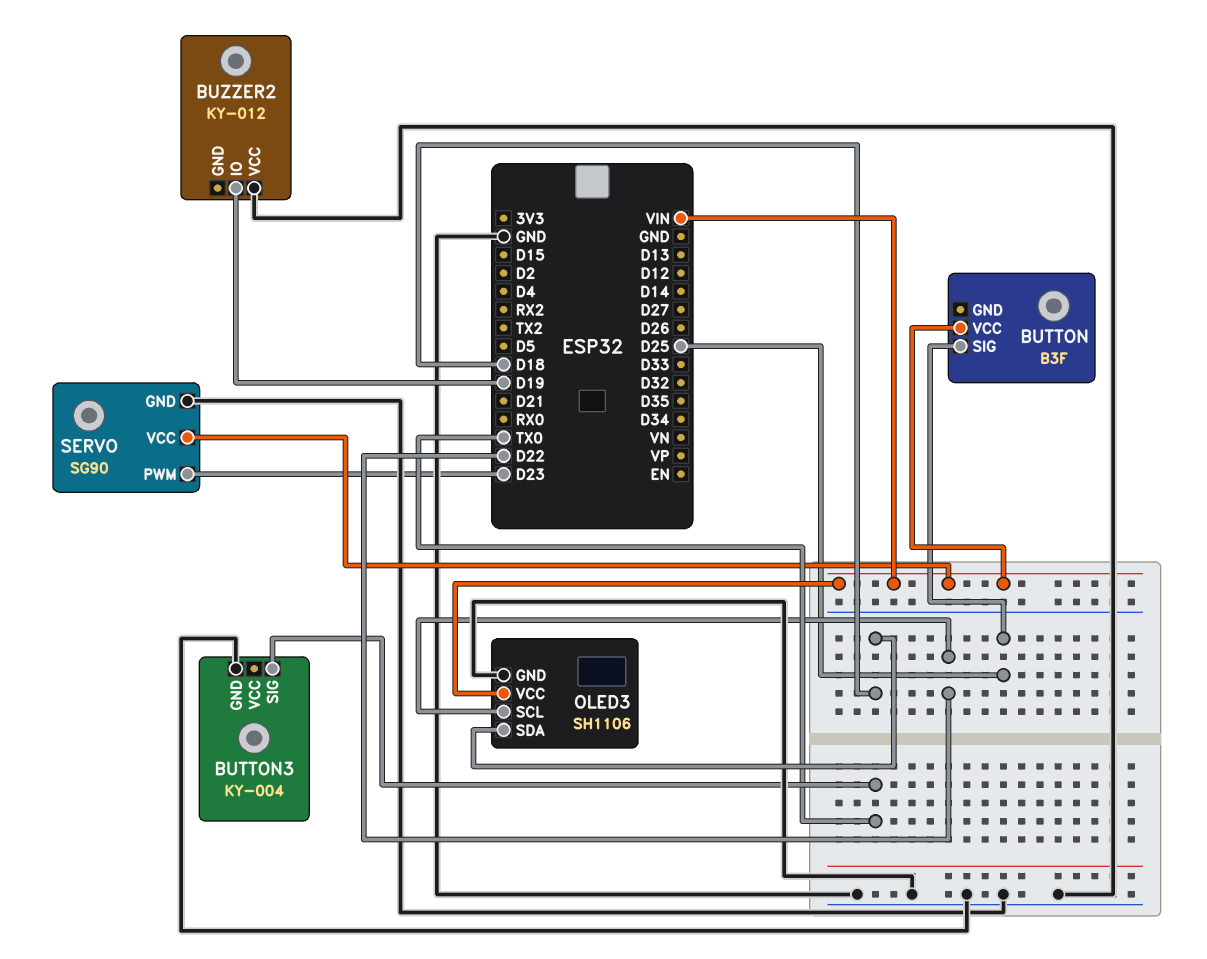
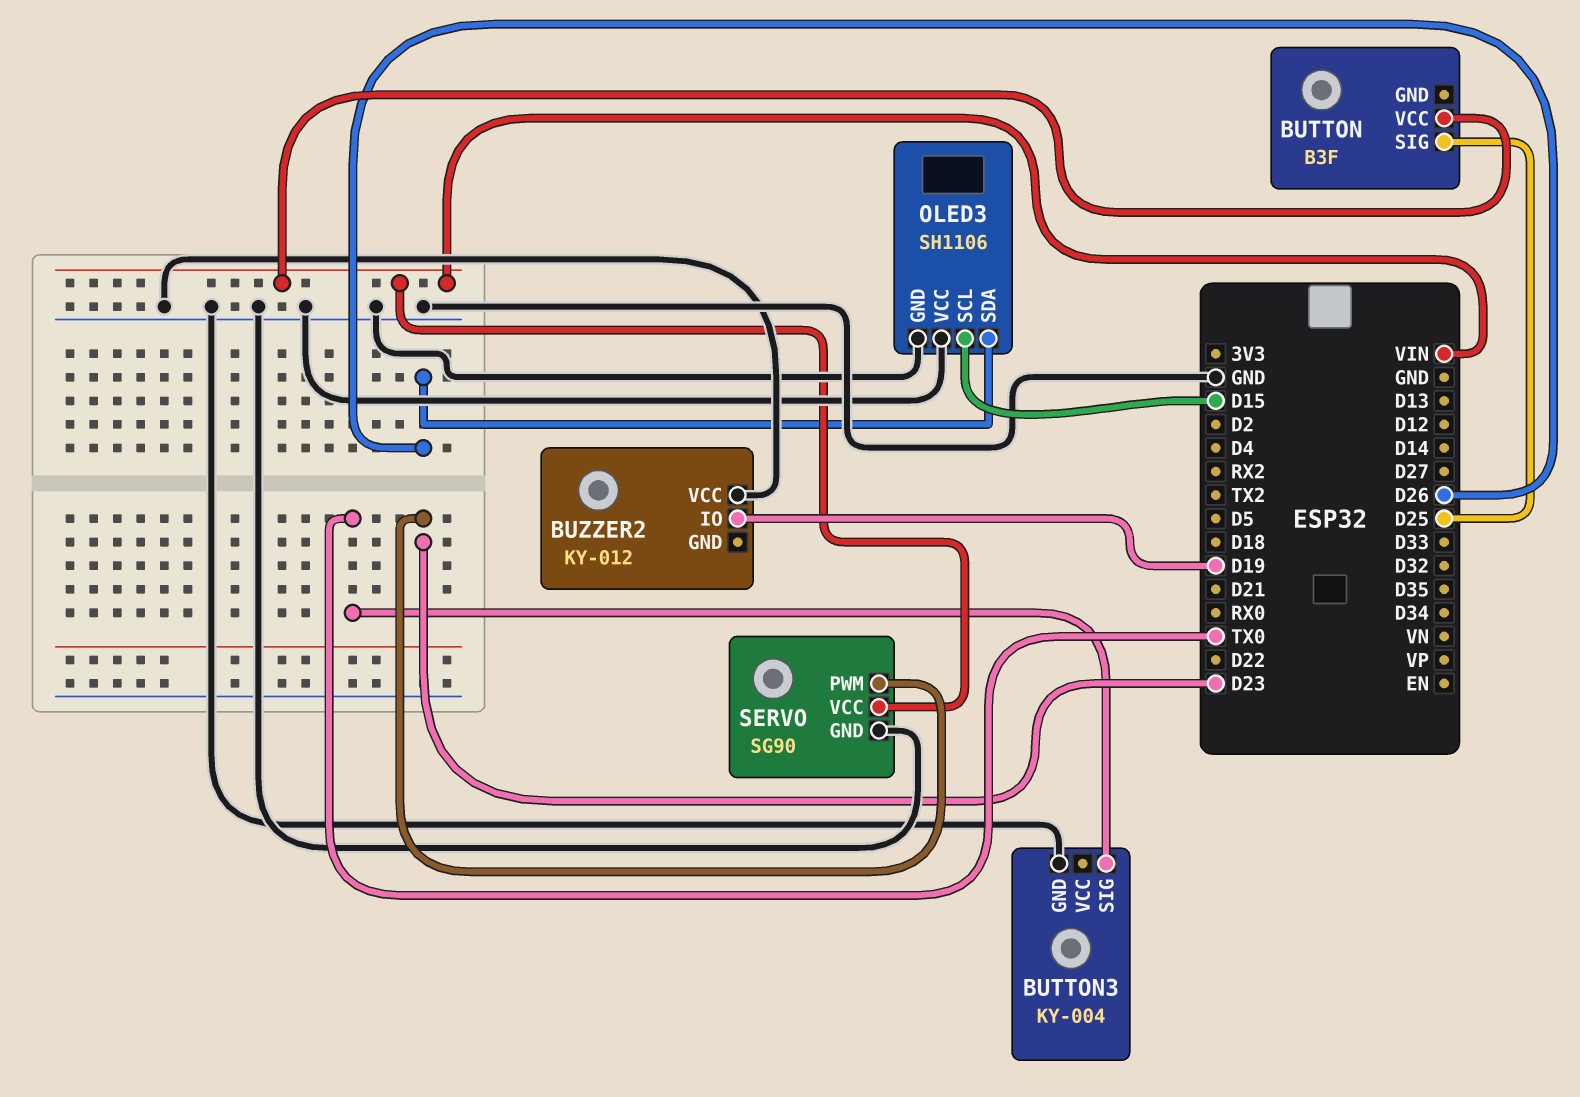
OLED3 pin SCL: D22 -> D15
OLED3 pin SDA: D18 -> D26
OLED3 pin VCC: VIN -> GND

